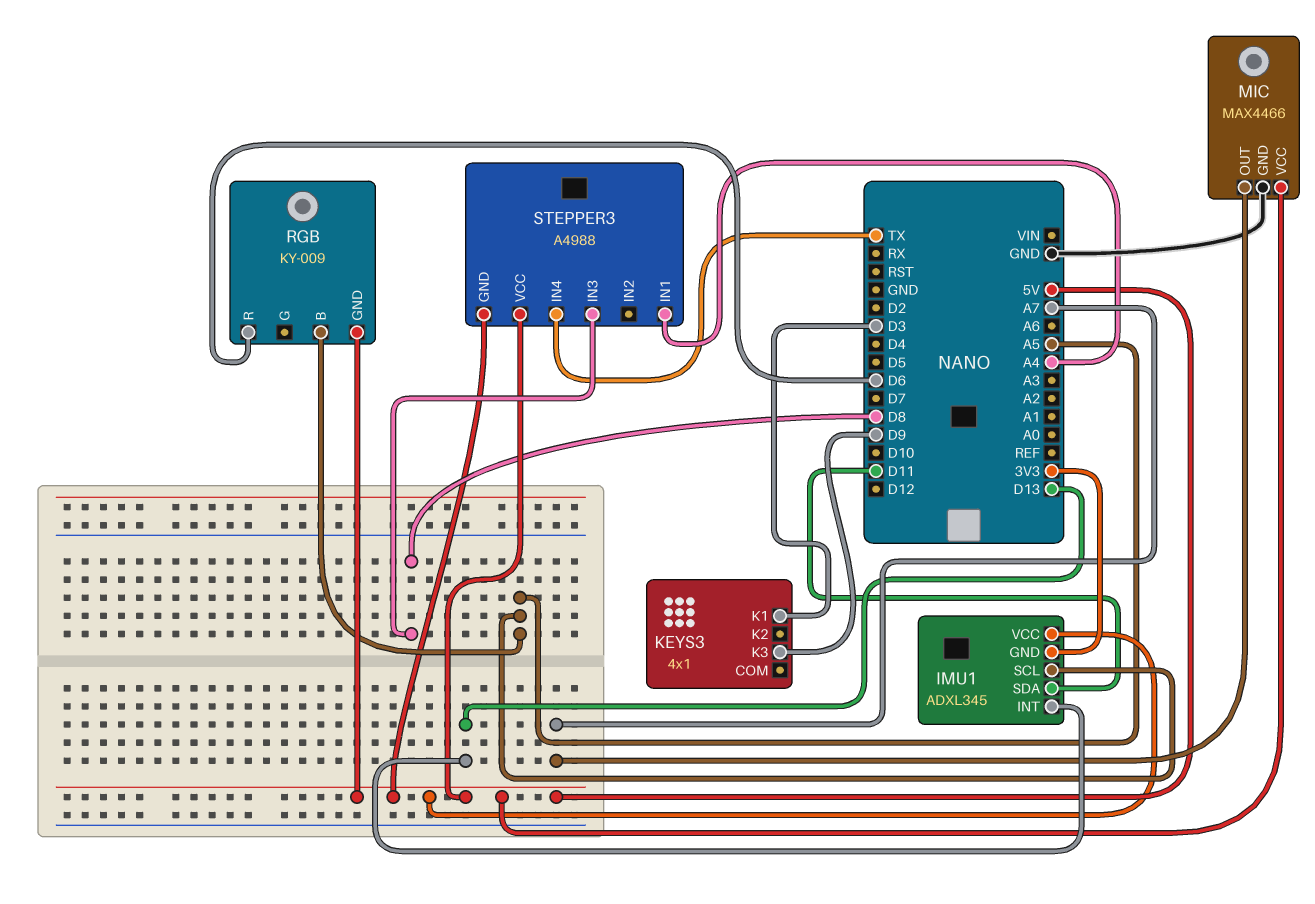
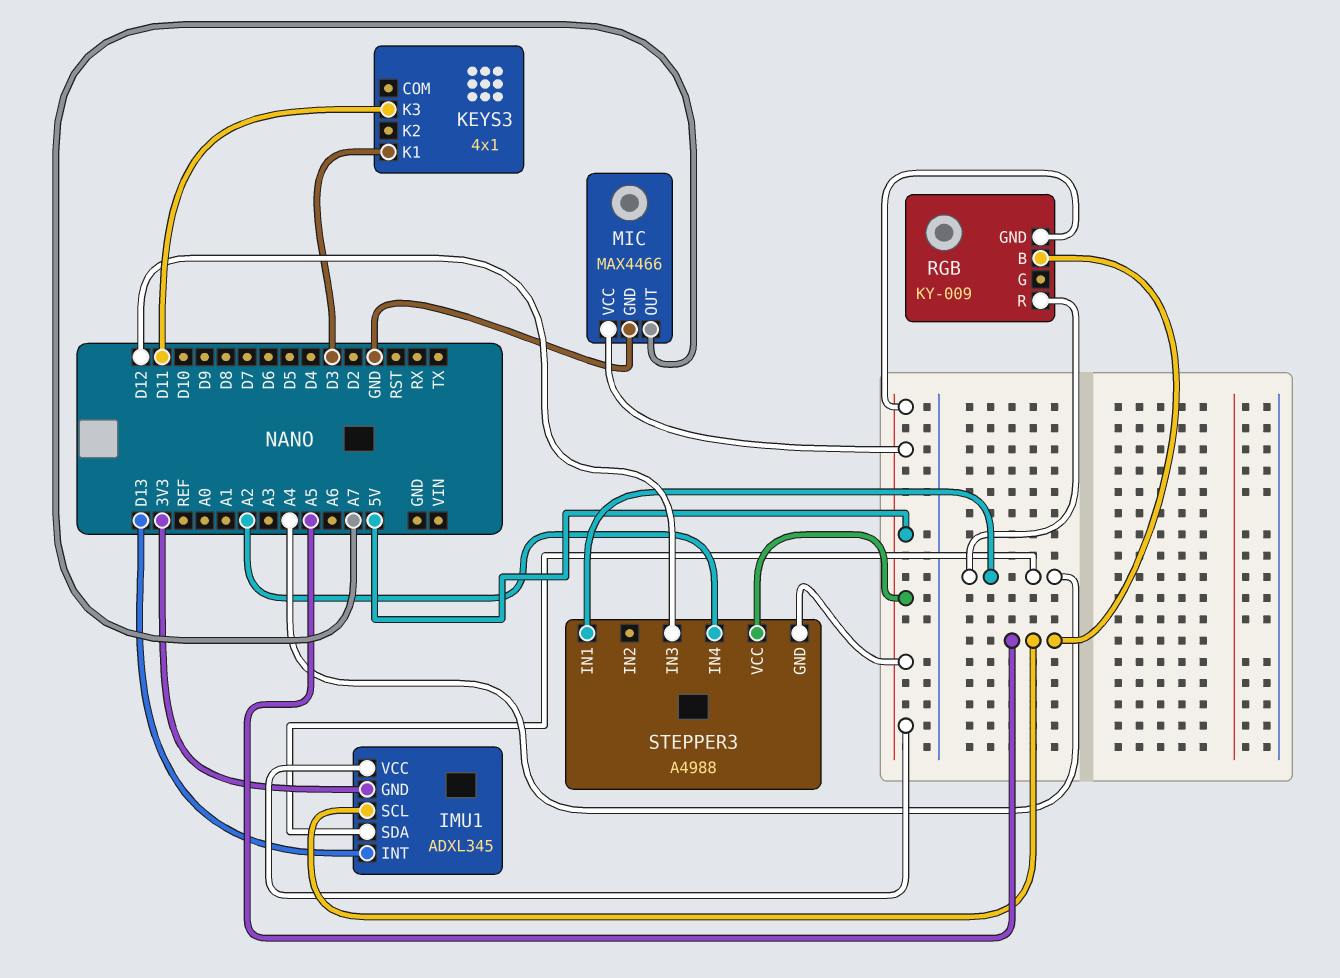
IMU1 pin SDA: D11 -> A4
KEYS3 pin K3: D9 -> D11
RGB pin R: D6 -> A4
STEPPER3 pin IN3: D8 -> D12
STEPPER3 pin IN4: TX -> A2

